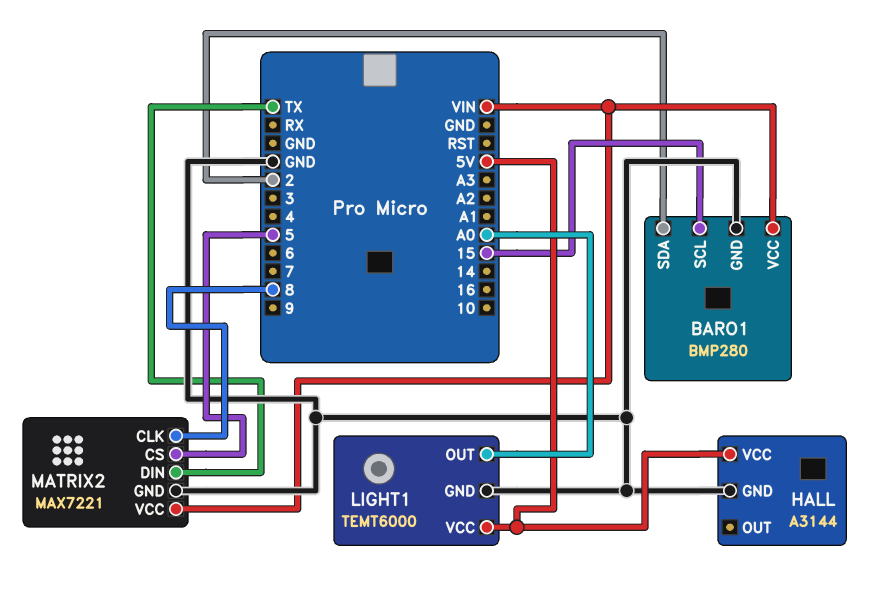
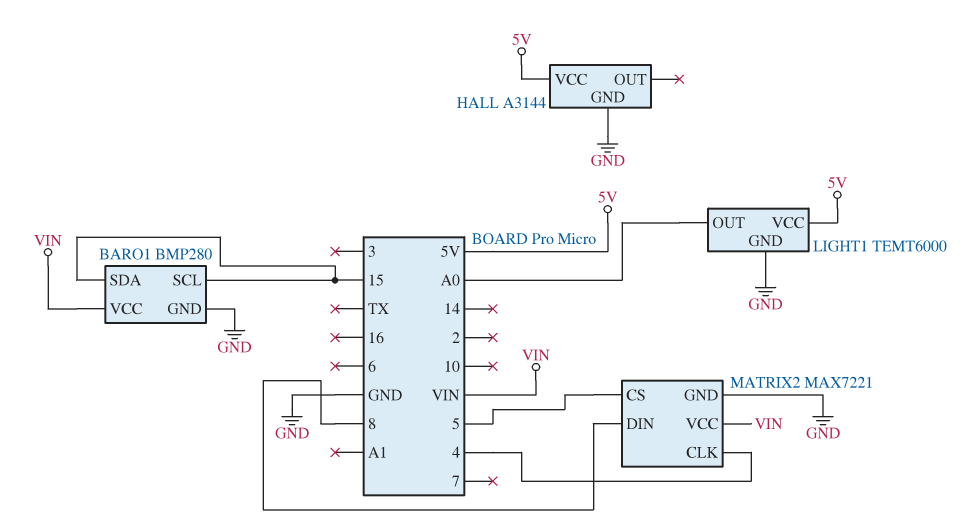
BARO1 pin SDA: 2 -> 15
MATRIX2 pin CLK: 8 -> 4
MATRIX2 pin DIN: TX -> 8

